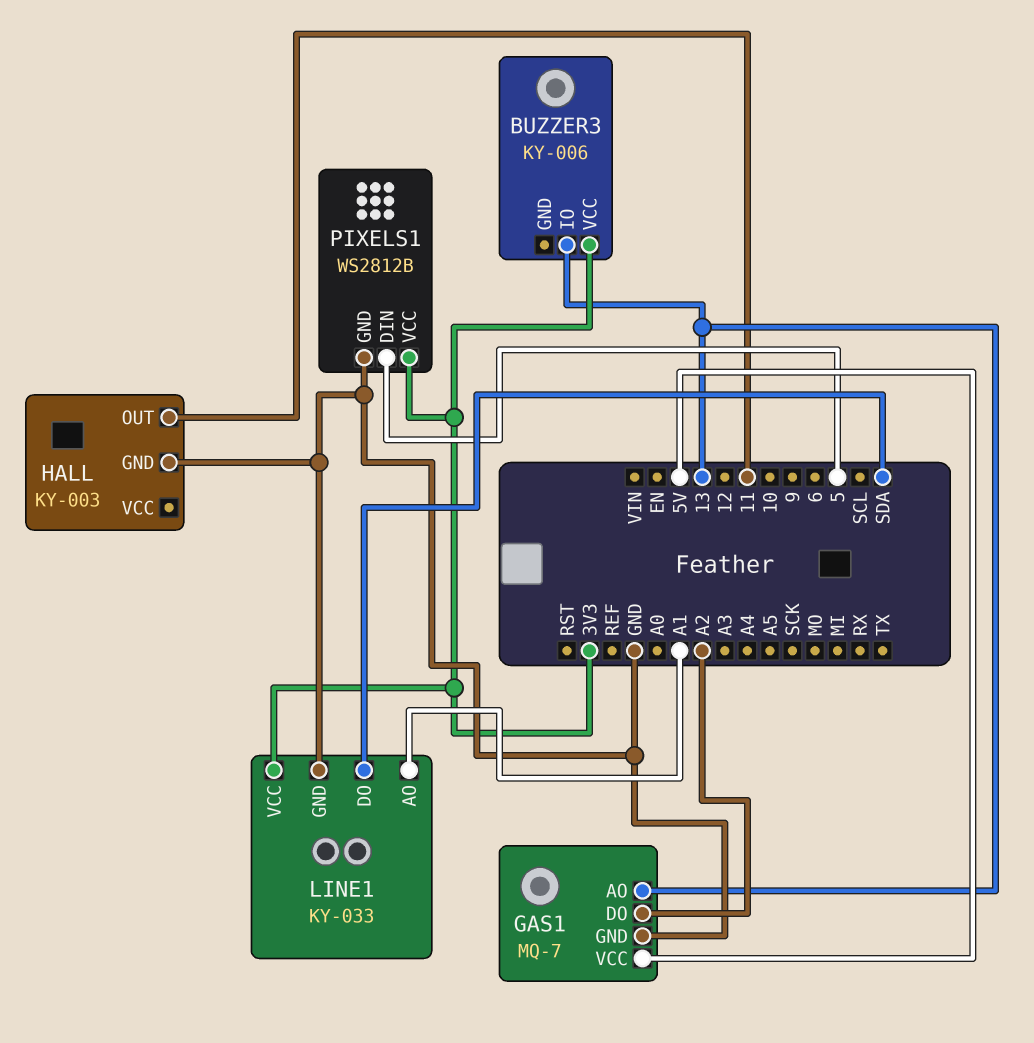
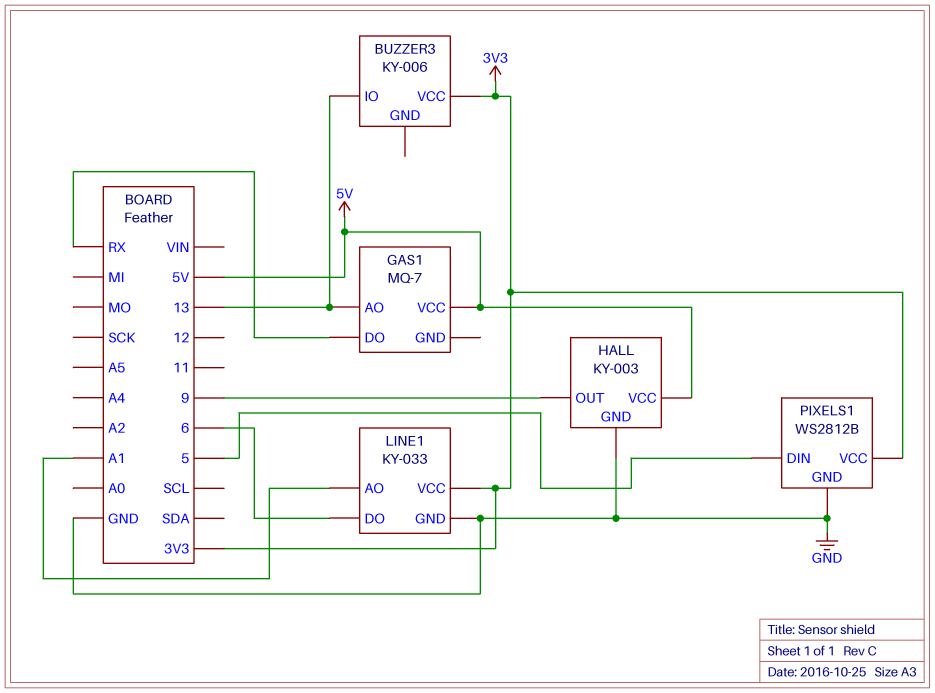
GAS1 pin DO: A2 -> RX
GAS1 pin GND: GND -> none
HALL pin OUT: 11 -> 9
HALL pin VCC: none -> 5V
LINE1 pin DO: SDA -> 6

